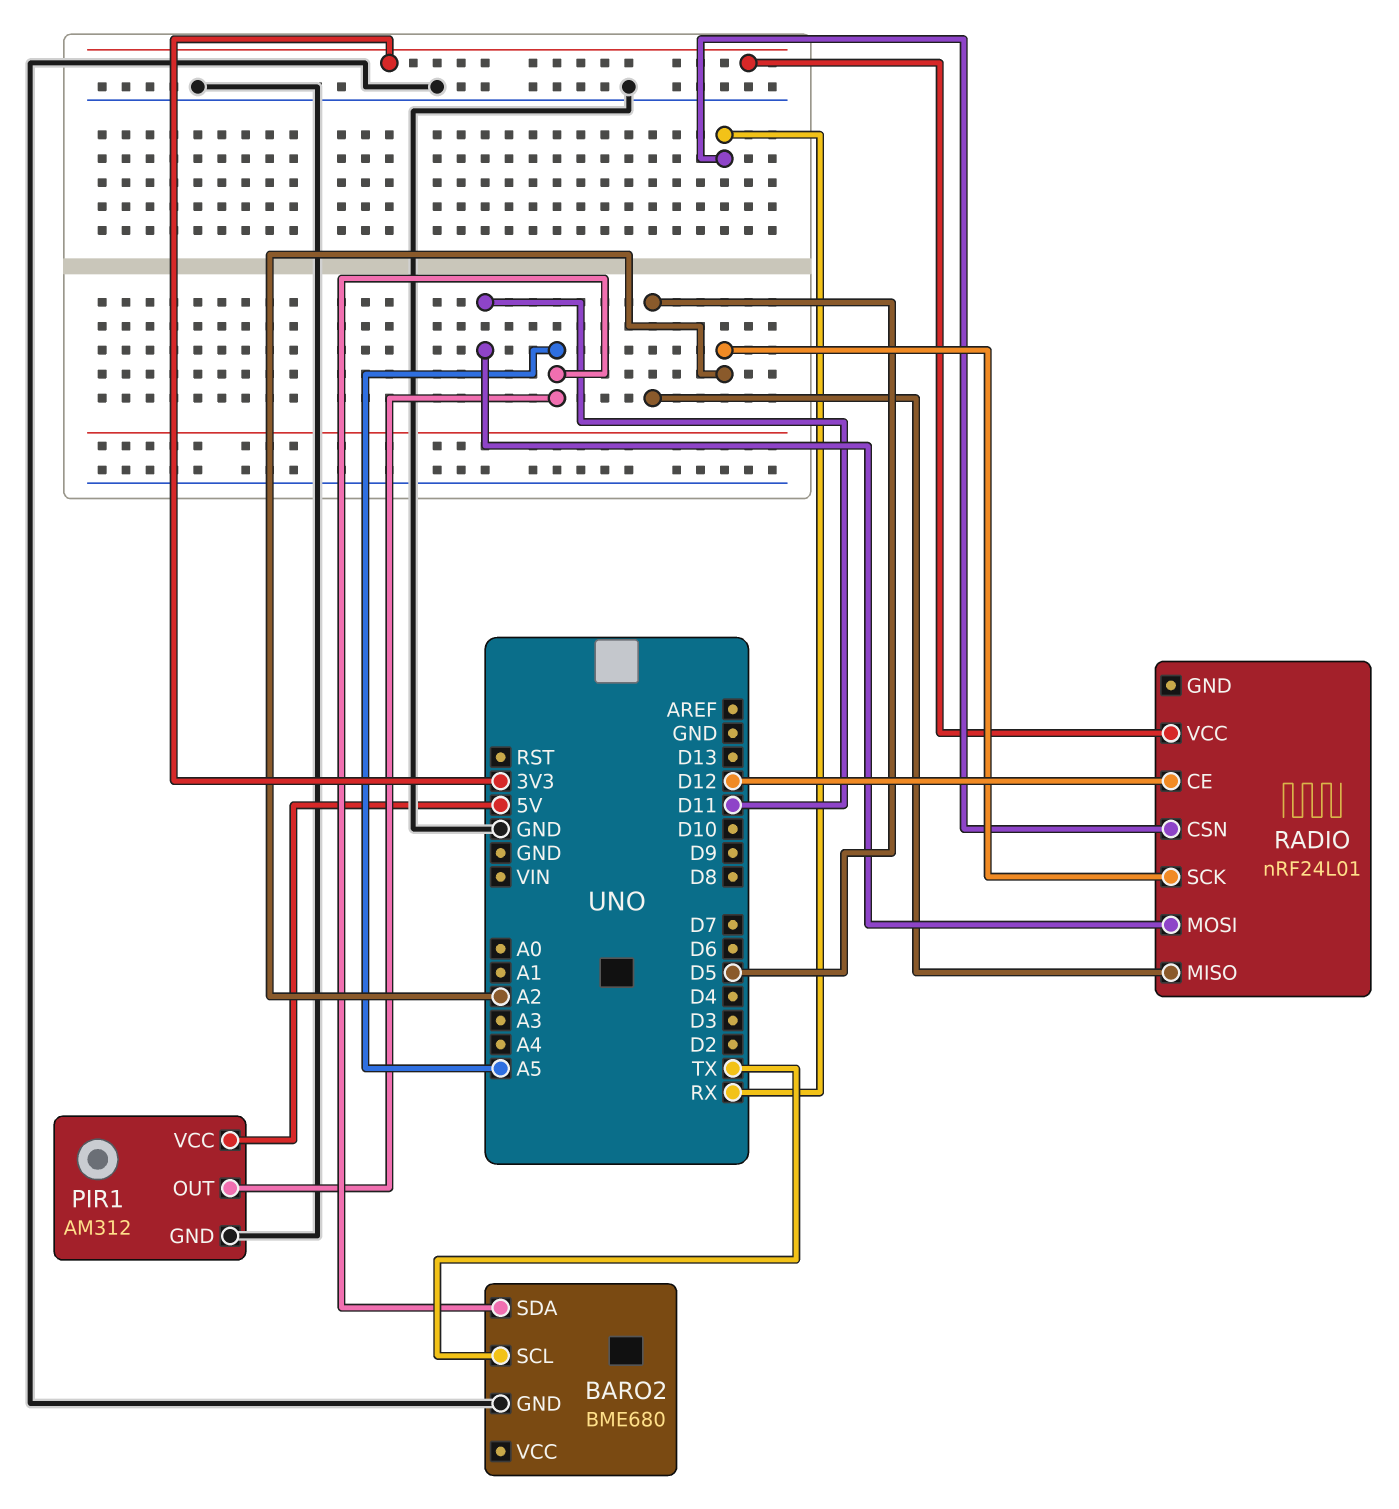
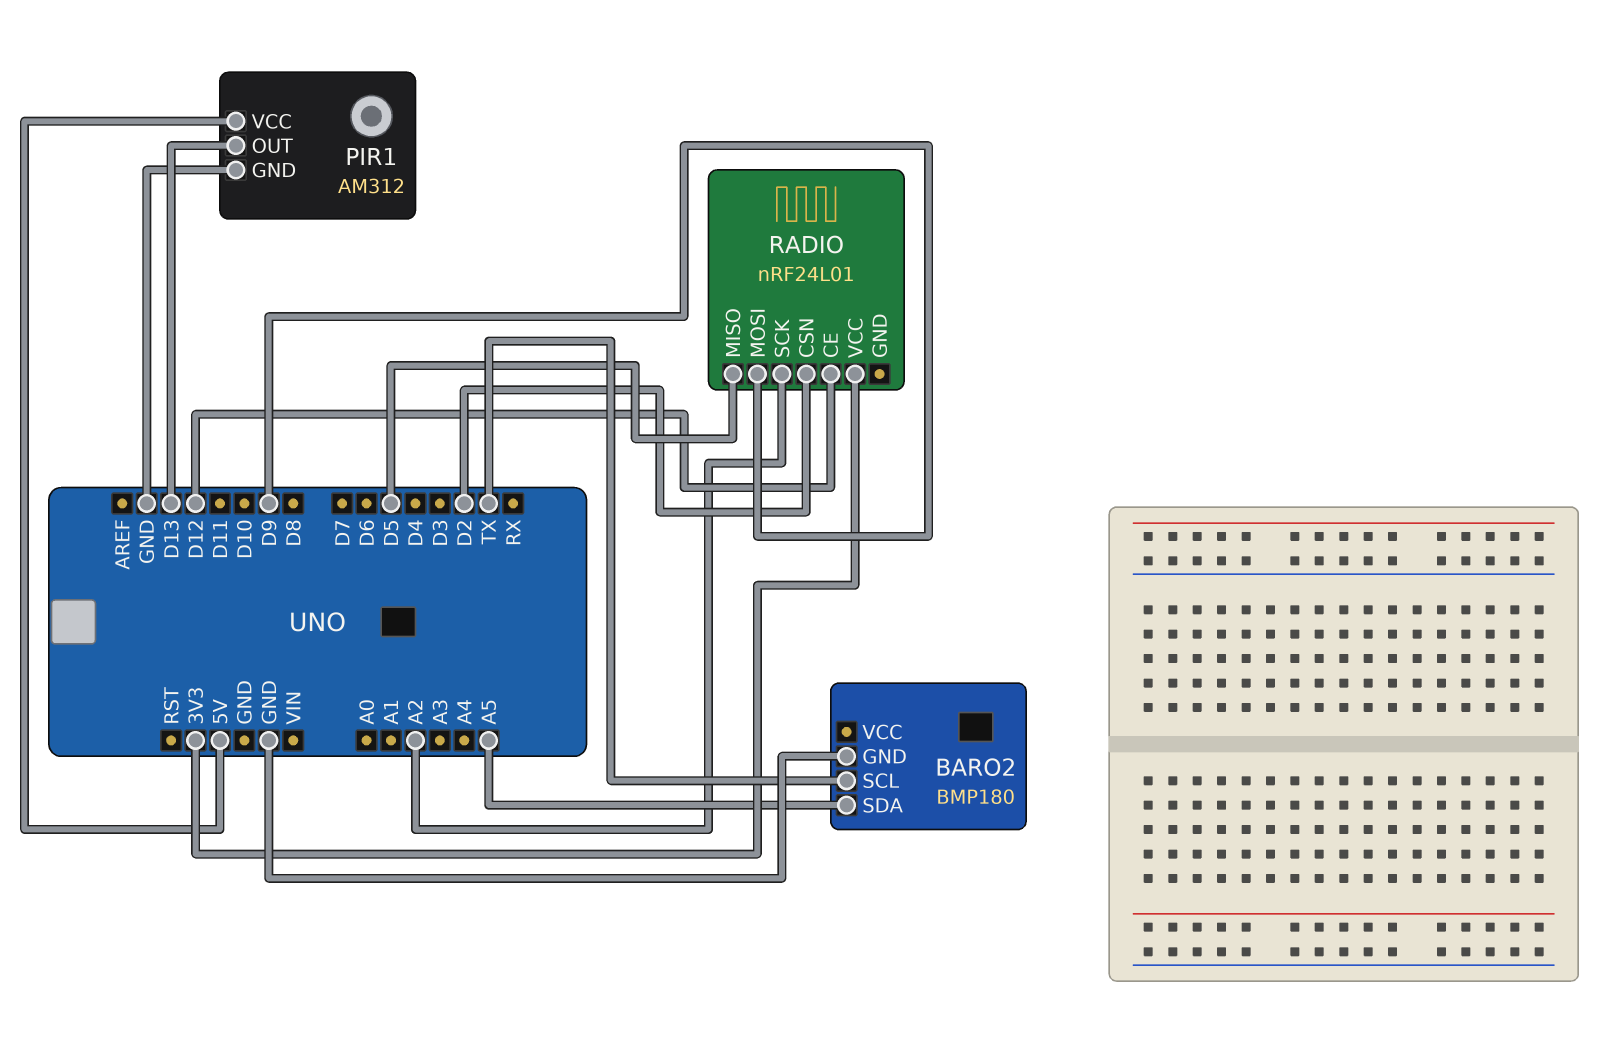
BARO2: BME680 -> BMP180
PIR1 pin OUT: A5 -> D13
RADIO pin CSN: RX -> D2
RADIO pin MOSI: D11 -> D9

